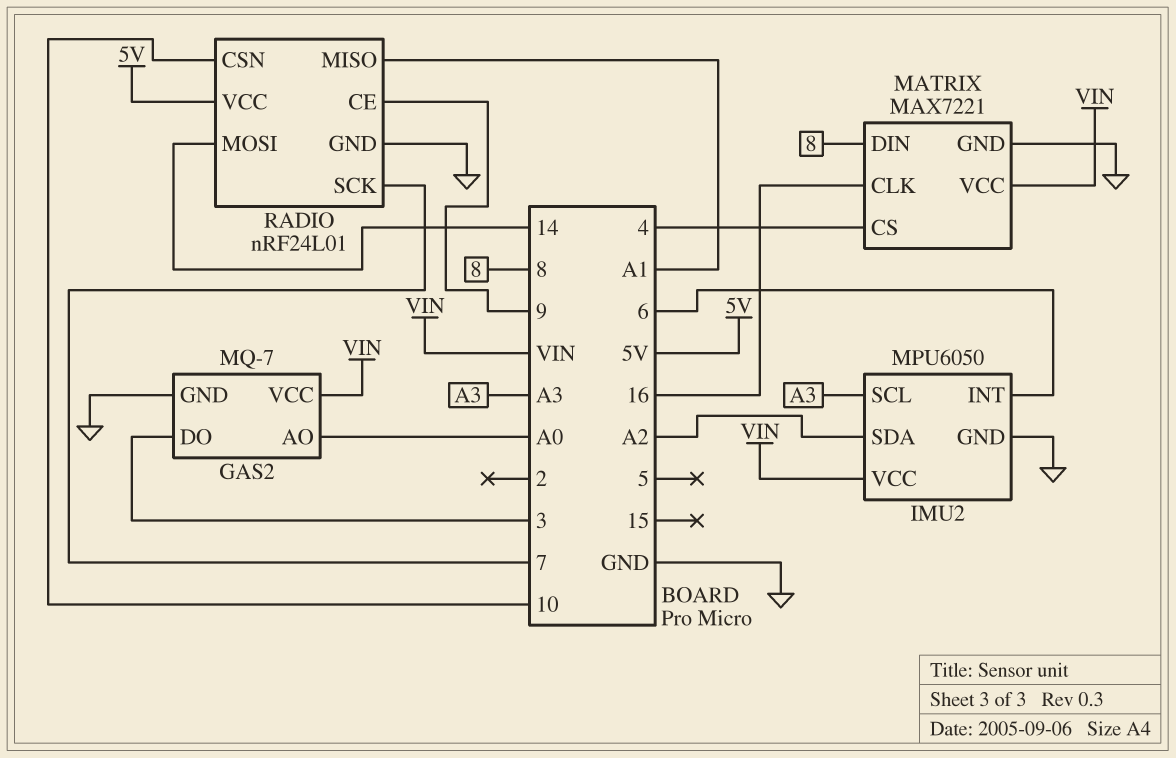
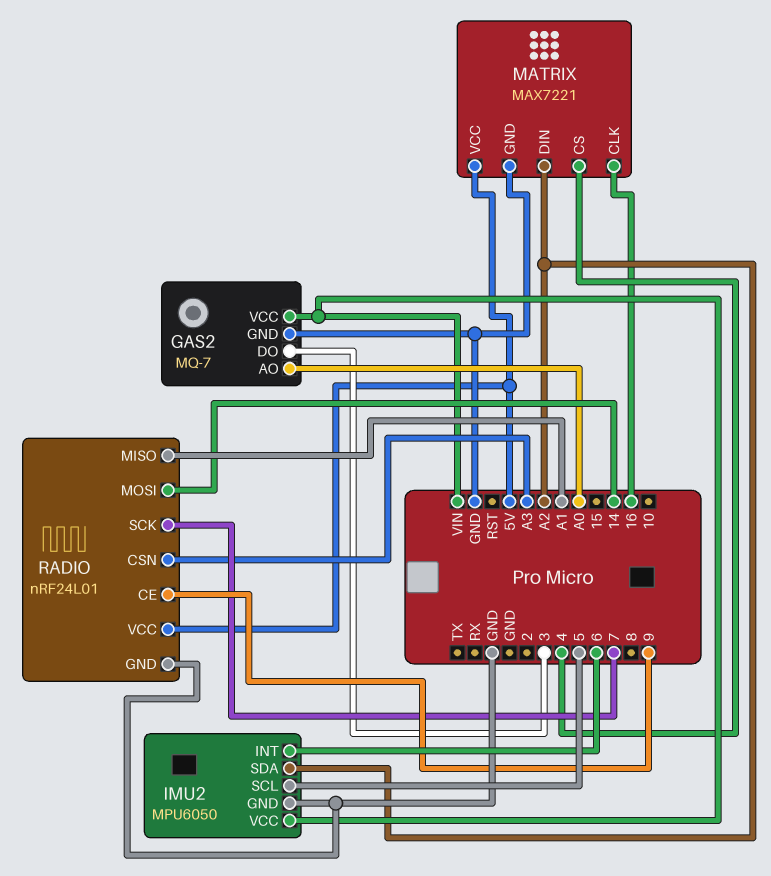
IMU2 pin SCL: A3 -> 5
MATRIX pin DIN: 8 -> A2
MATRIX pin VCC: VIN -> 5V
RADIO pin CSN: 10 -> A3

